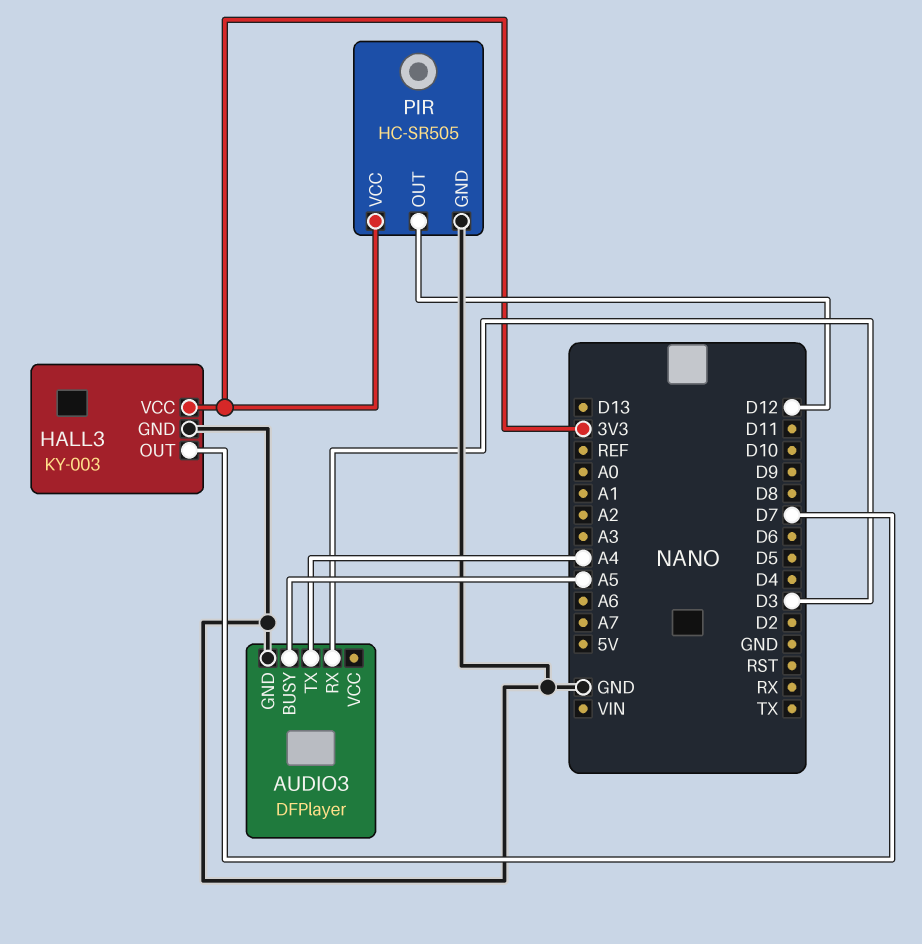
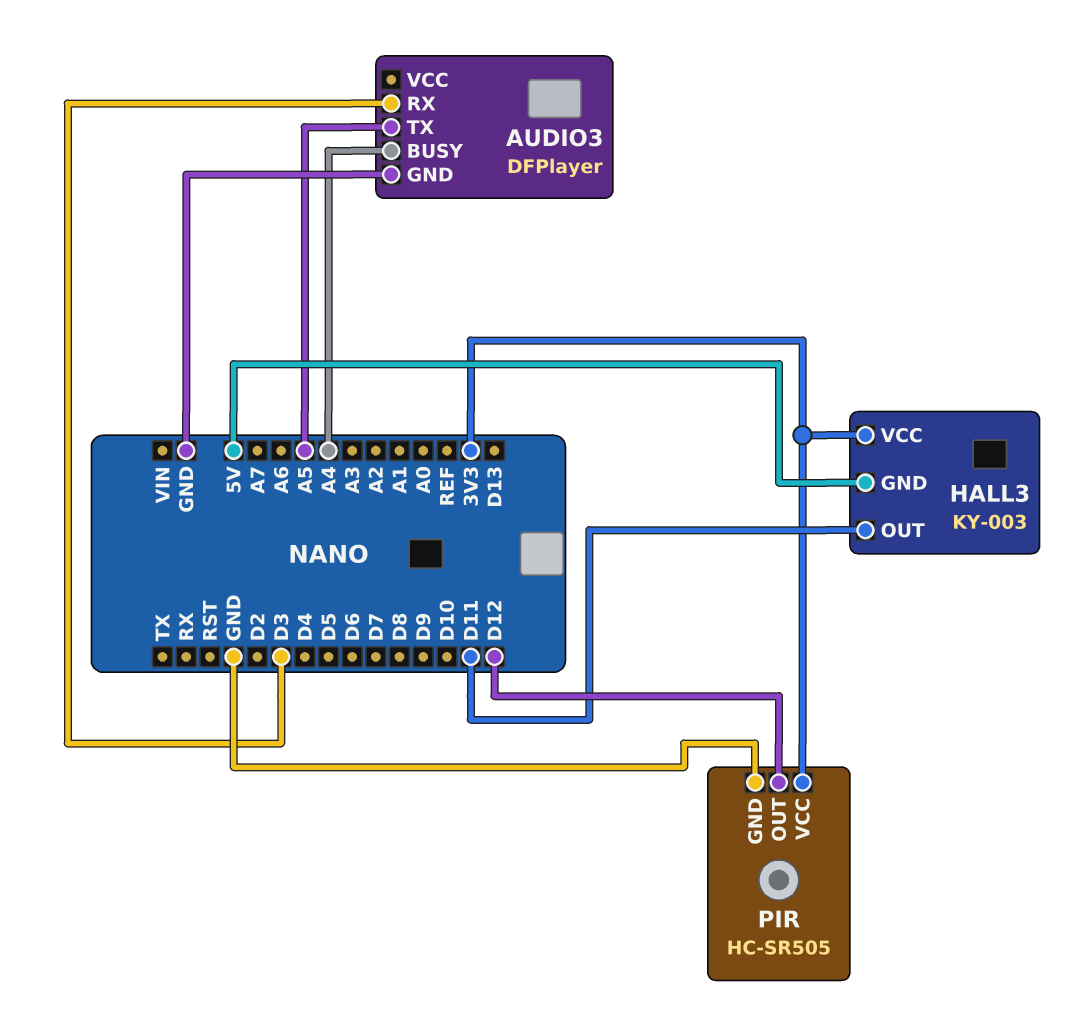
AUDIO3 pin BUSY: A5 -> A4
AUDIO3 pin TX: A4 -> A5
HALL3 pin GND: GND -> 5V
HALL3 pin OUT: D7 -> D11

